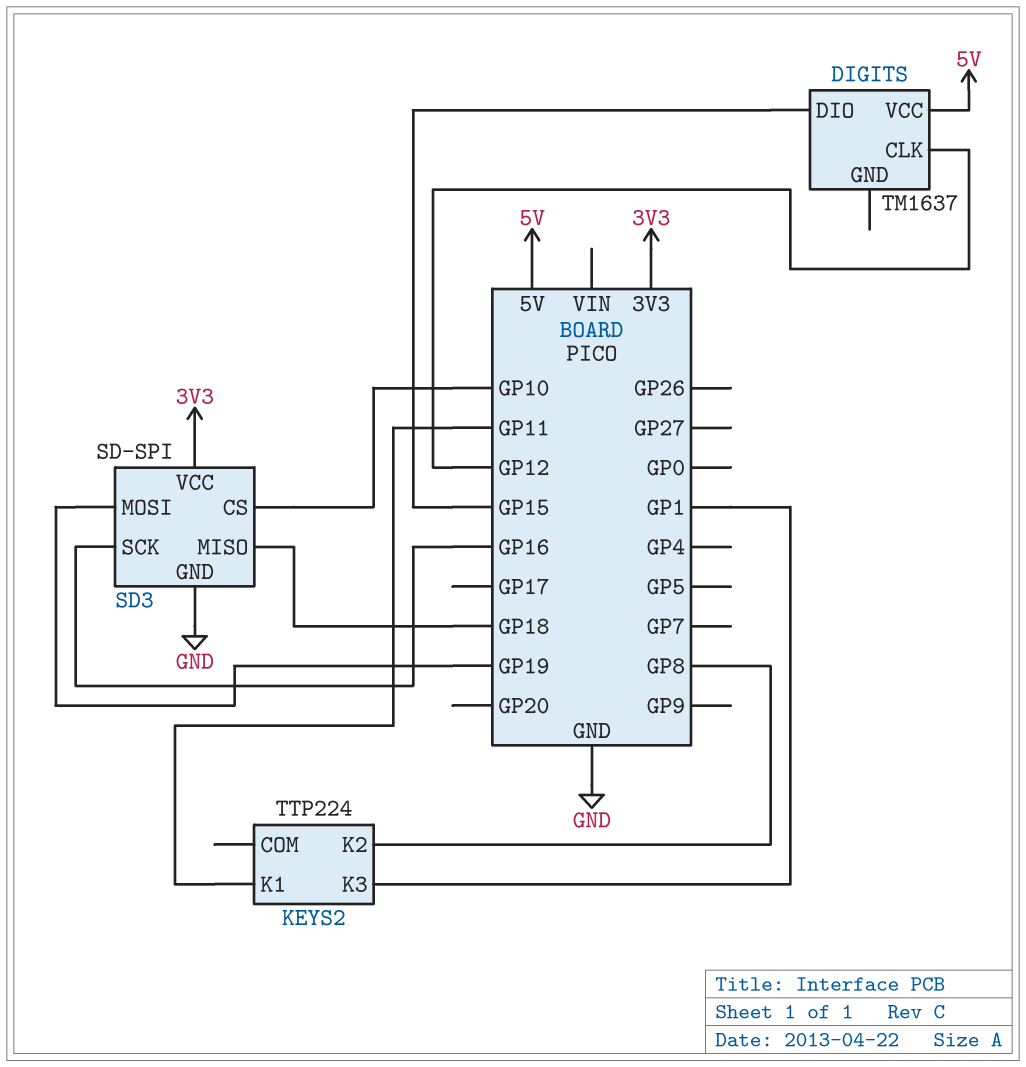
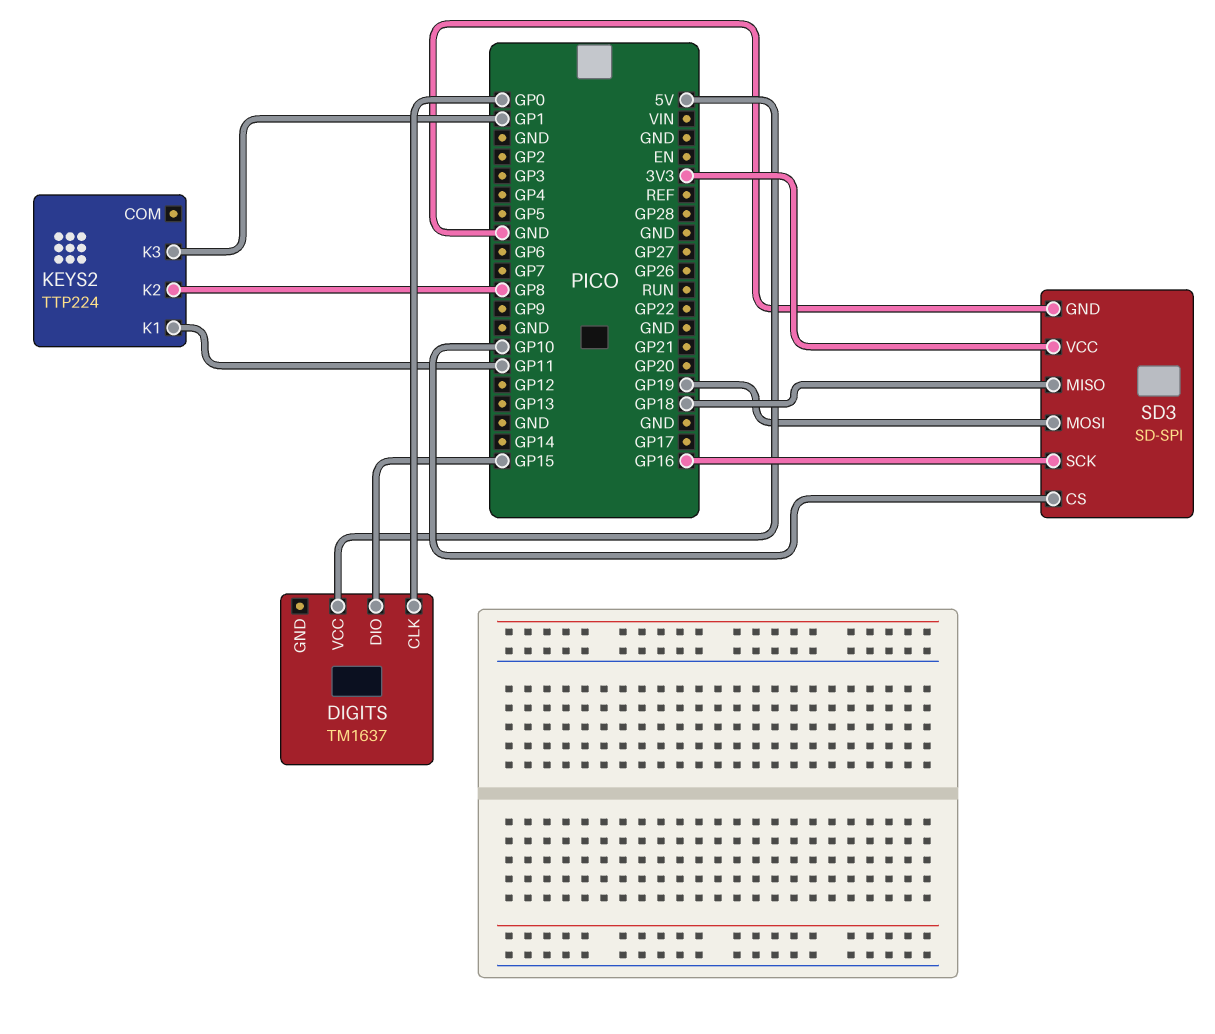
DIGITS pin CLK: GP12 -> GP0

